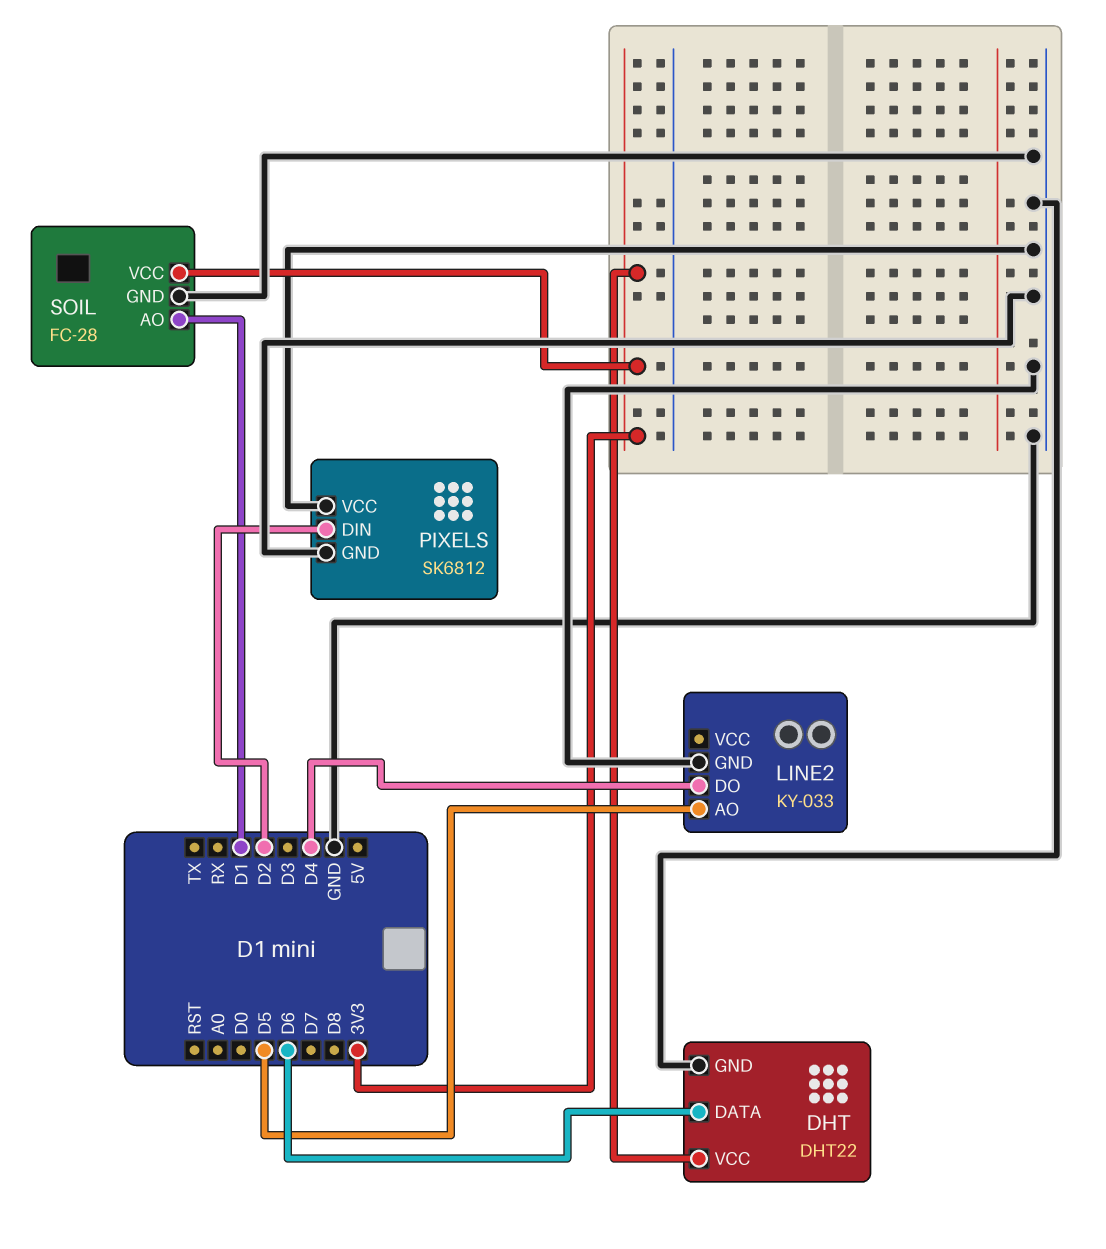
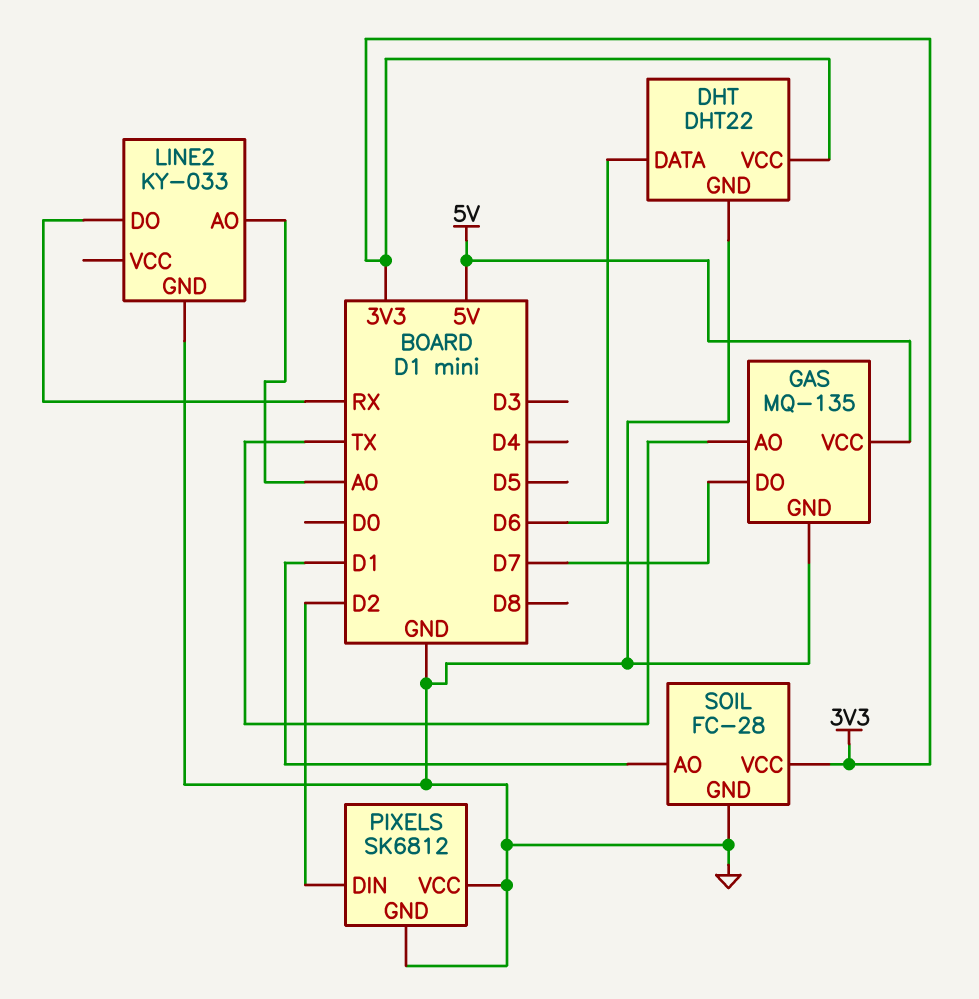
GAS: none -> MQ-135
GAS pin AO: none -> TX
GAS pin DO: none -> D7
GAS pin GND: none -> GND
GAS pin VCC: none -> 5V
LINE2 pin AO: D5 -> A0
LINE2 pin DO: D4 -> RX

